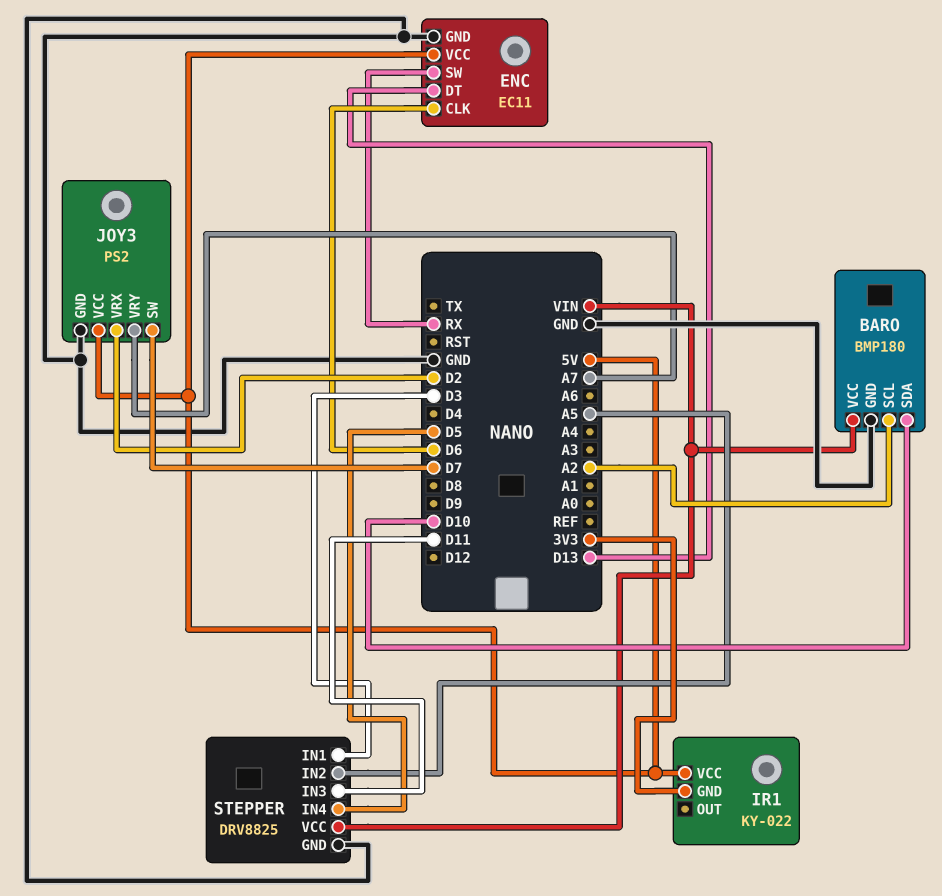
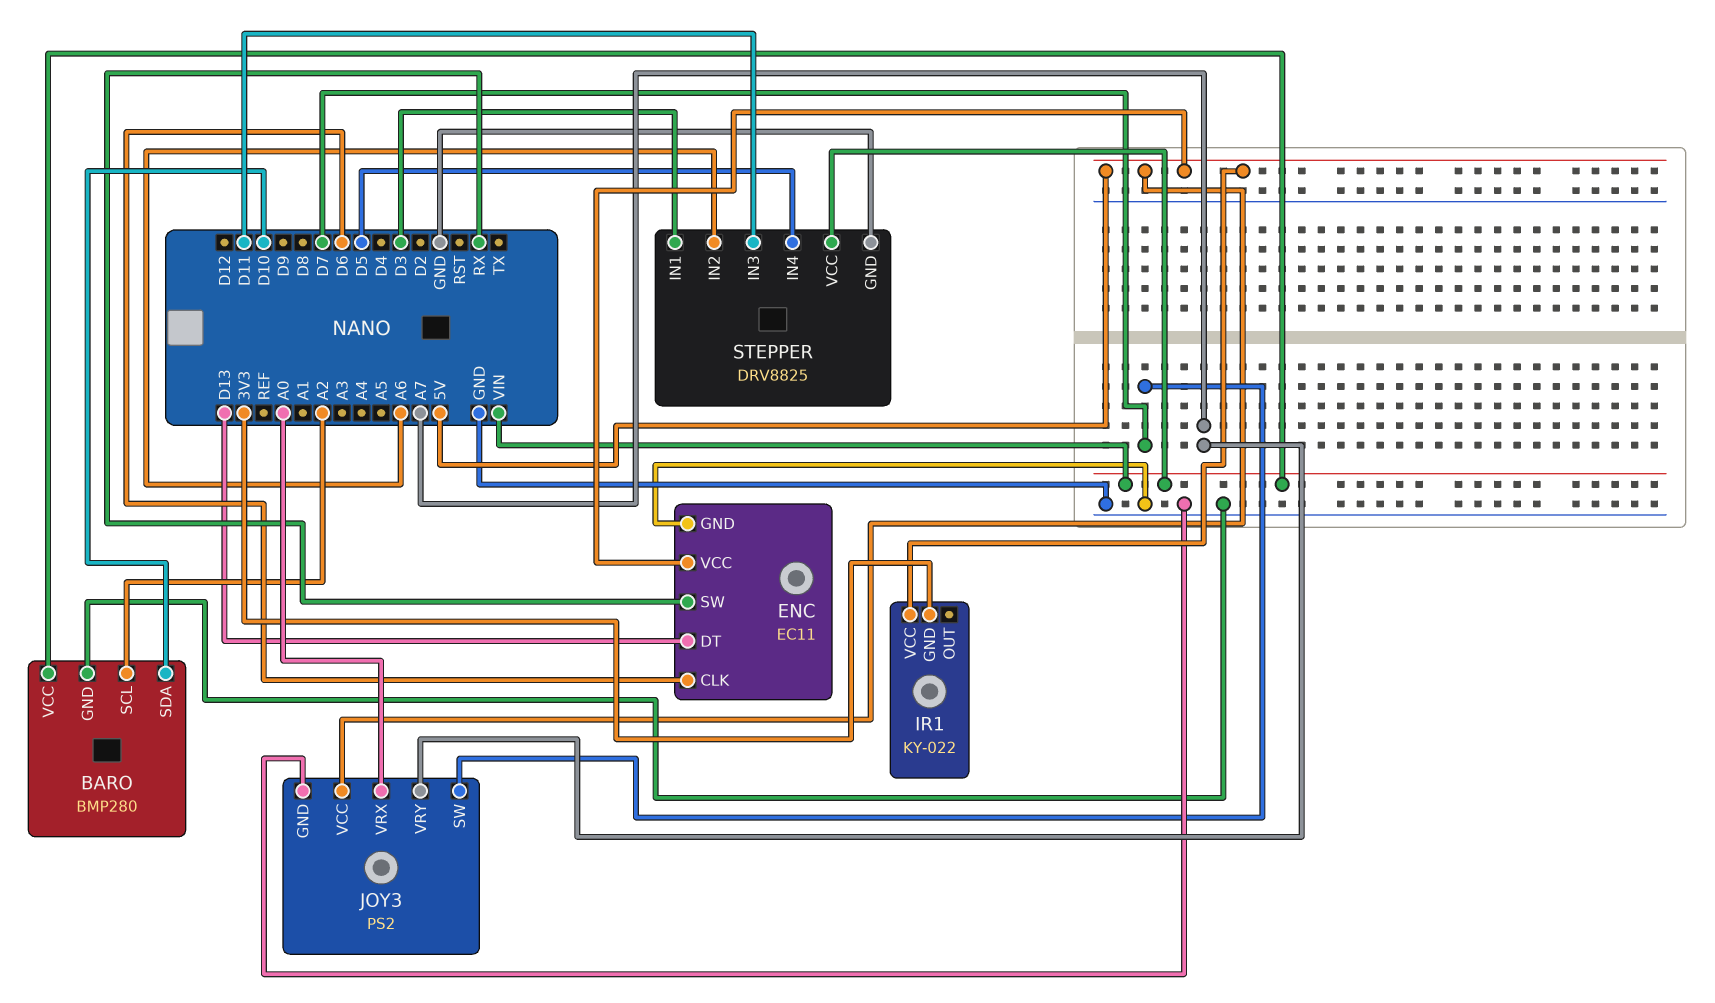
BARO: BMP180 -> BMP280
JOY3 pin VRX: D2 -> A0
STEPPER pin IN2: A5 -> A6

